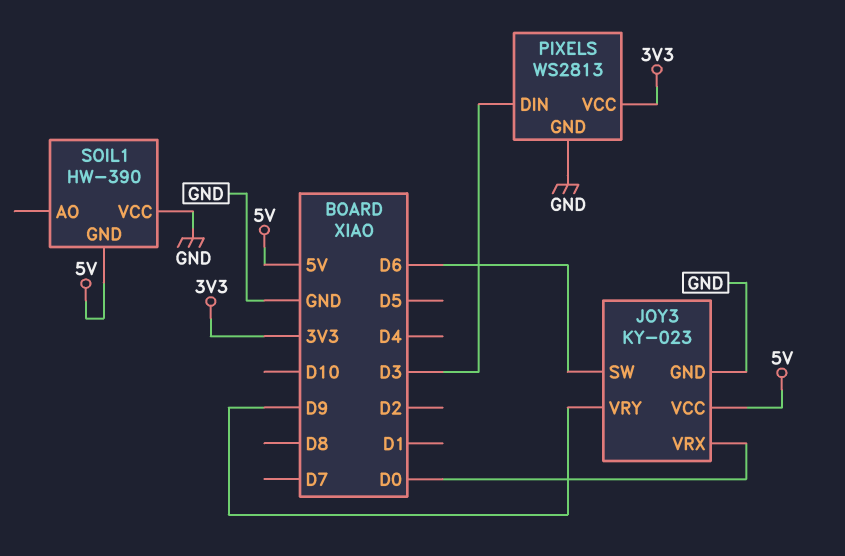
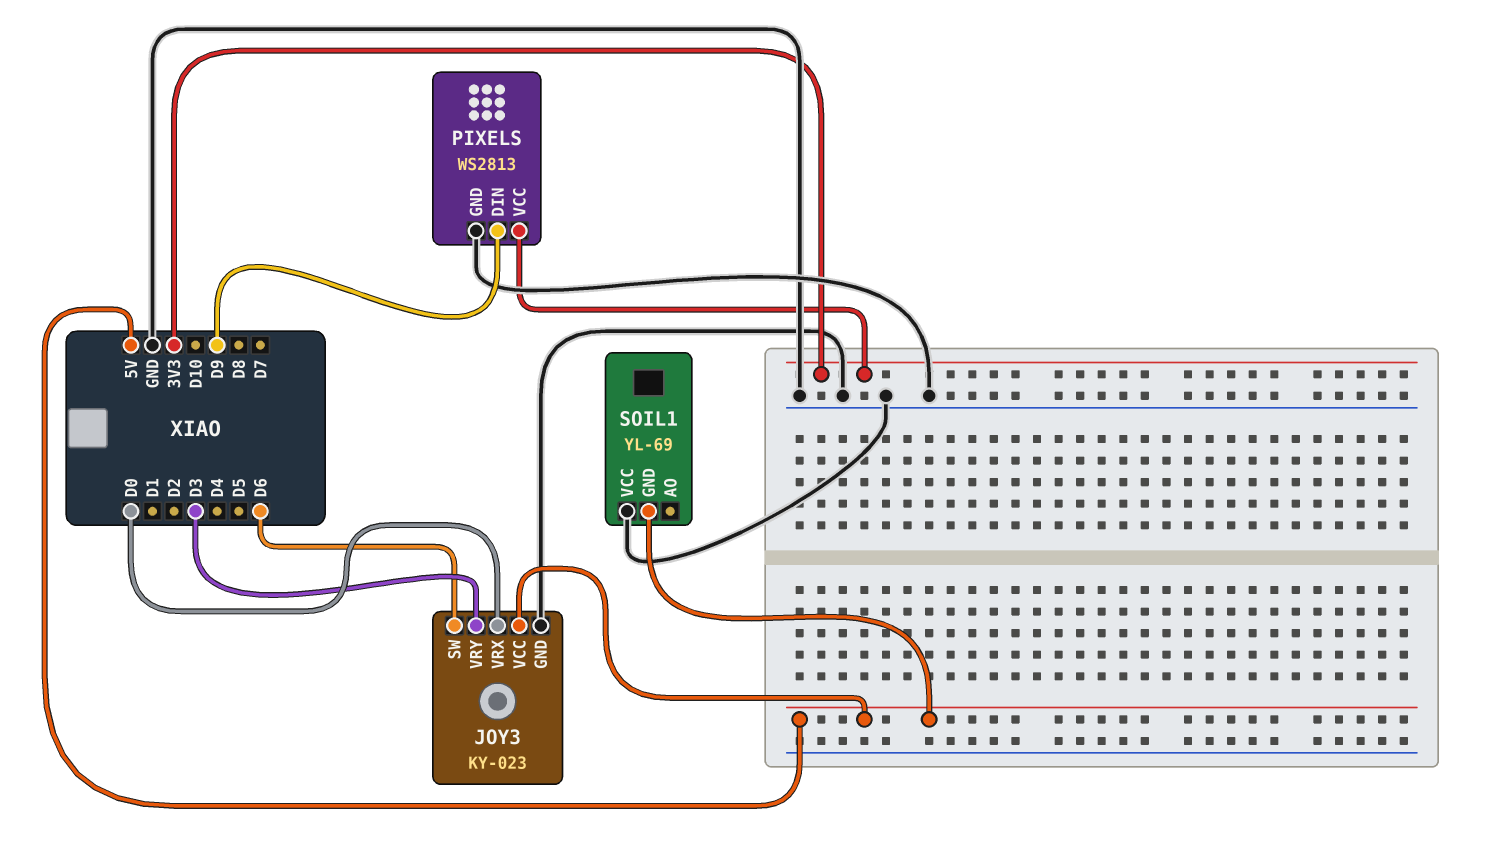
JOY3 pin VRY: D9 -> D3
PIXELS pin DIN: D3 -> D9
SOIL1: HW-390 -> YL-69

